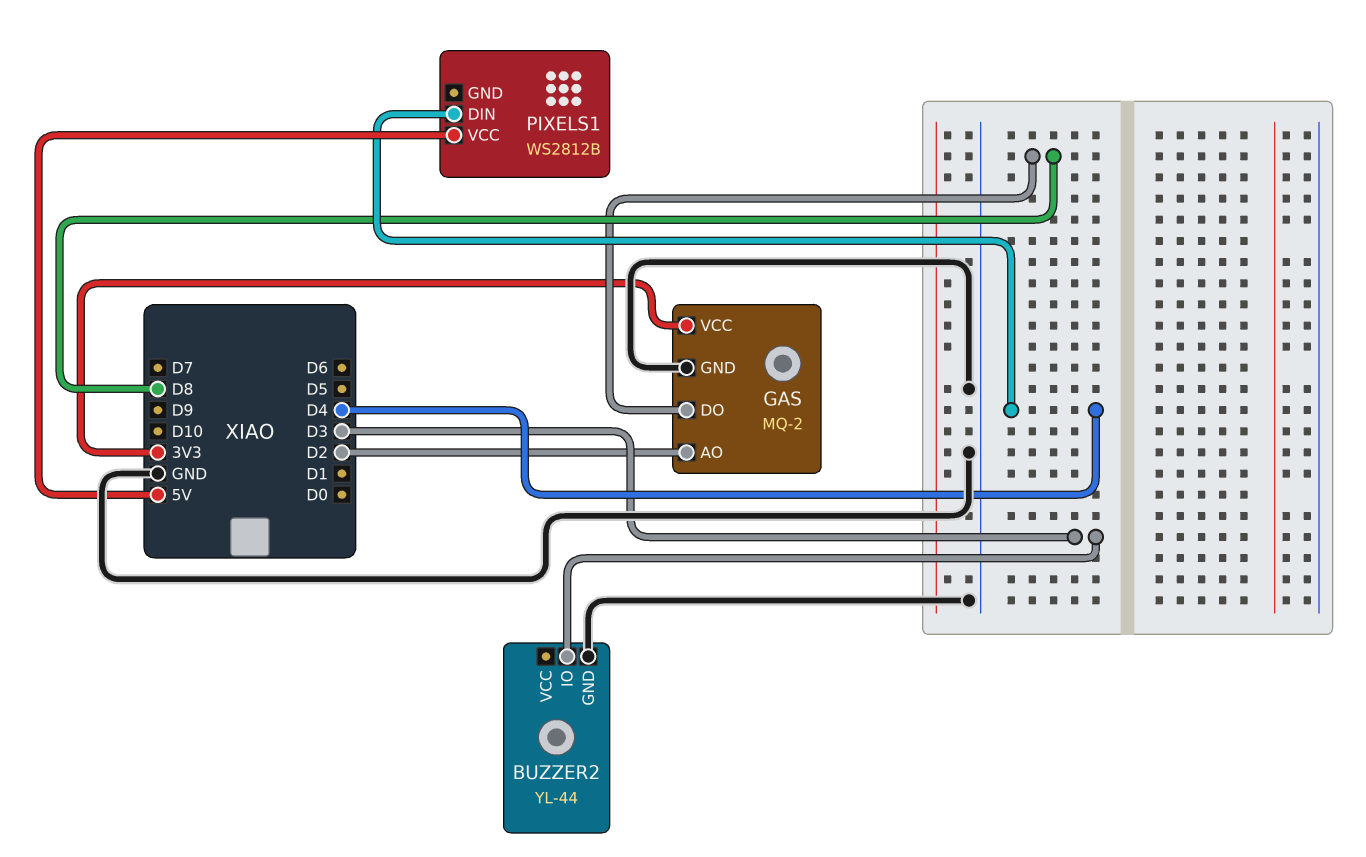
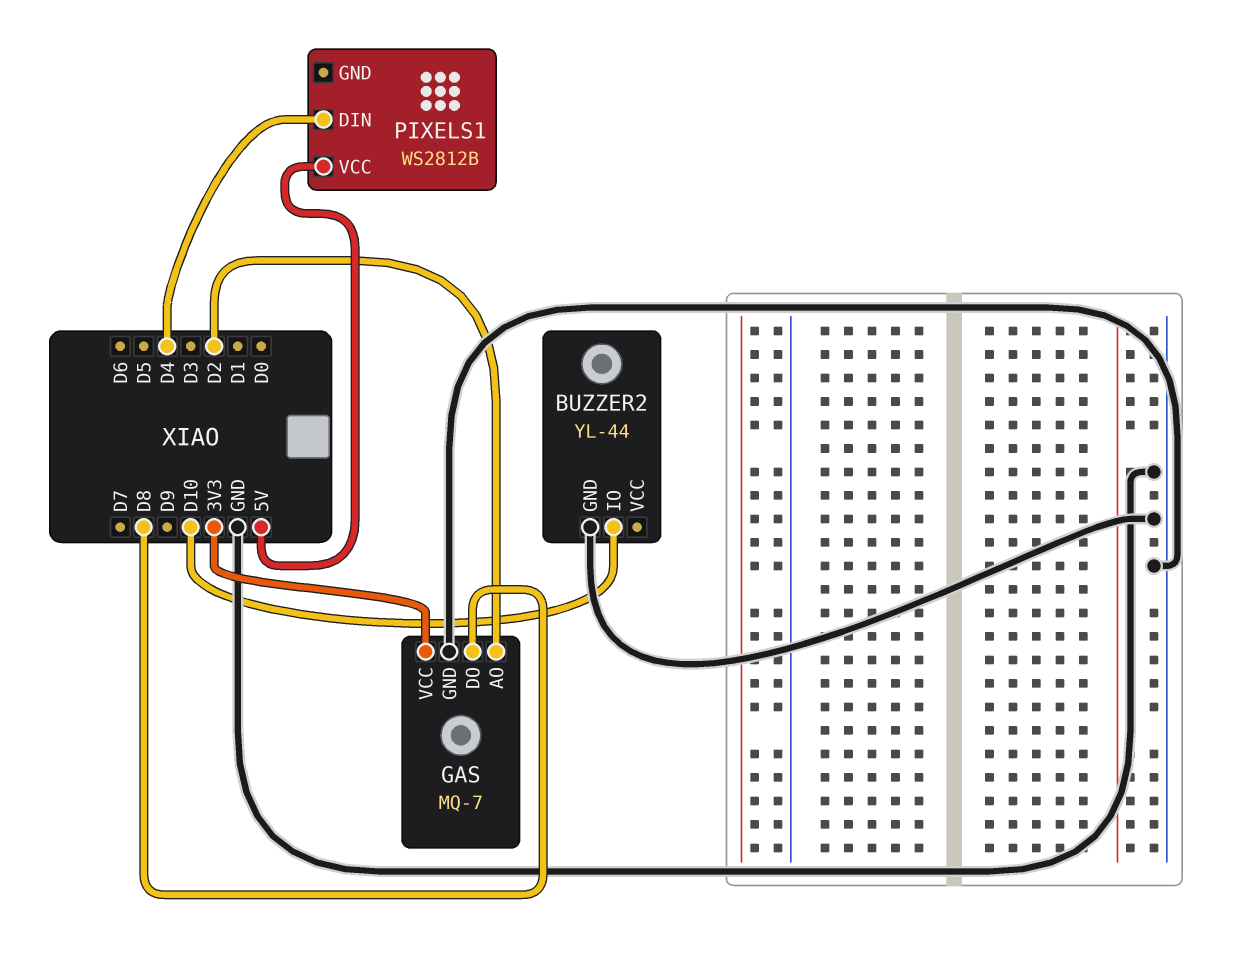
BUZZER2 pin IO: D3 -> D10
GAS: MQ-2 -> MQ-7

